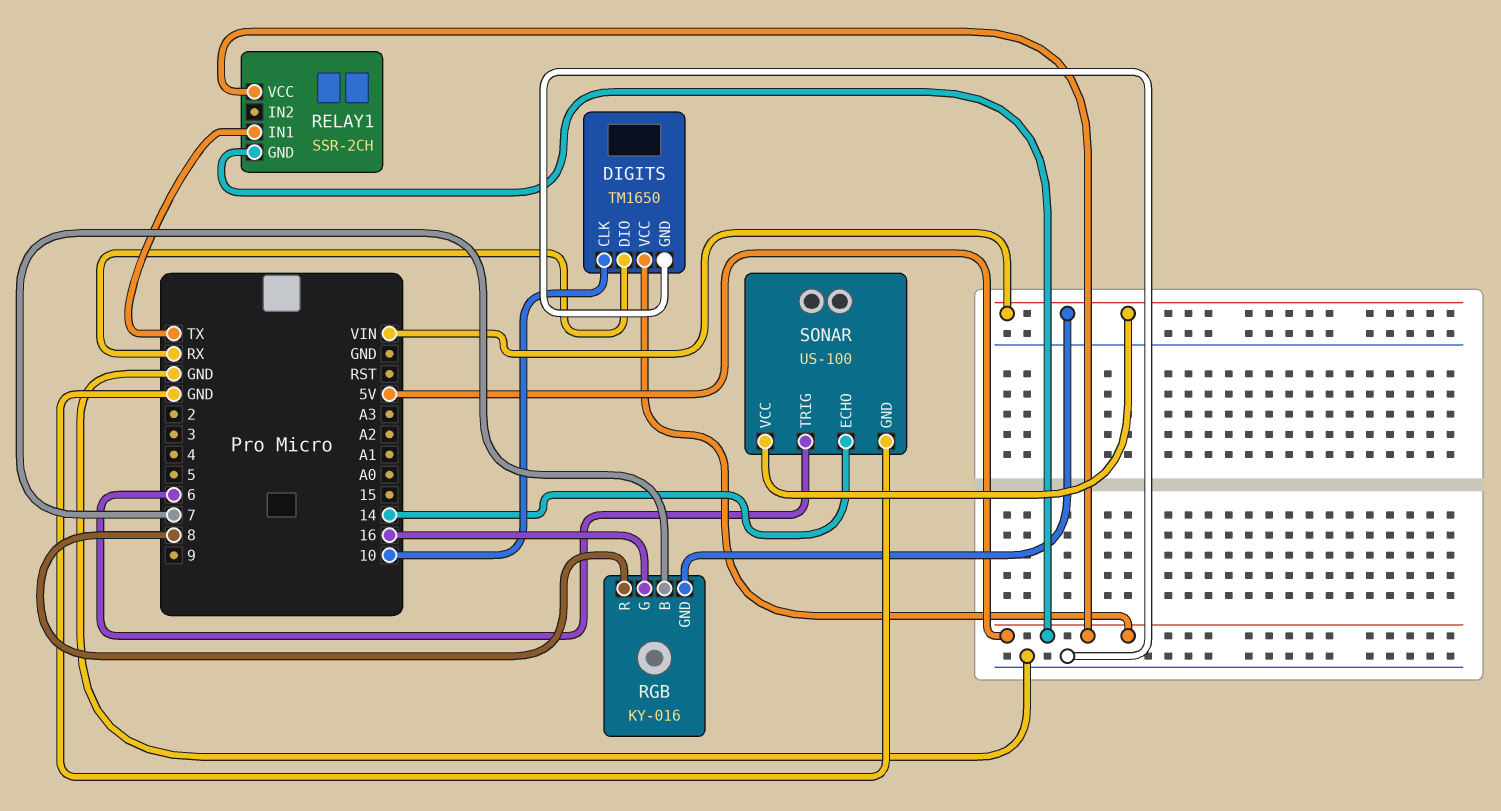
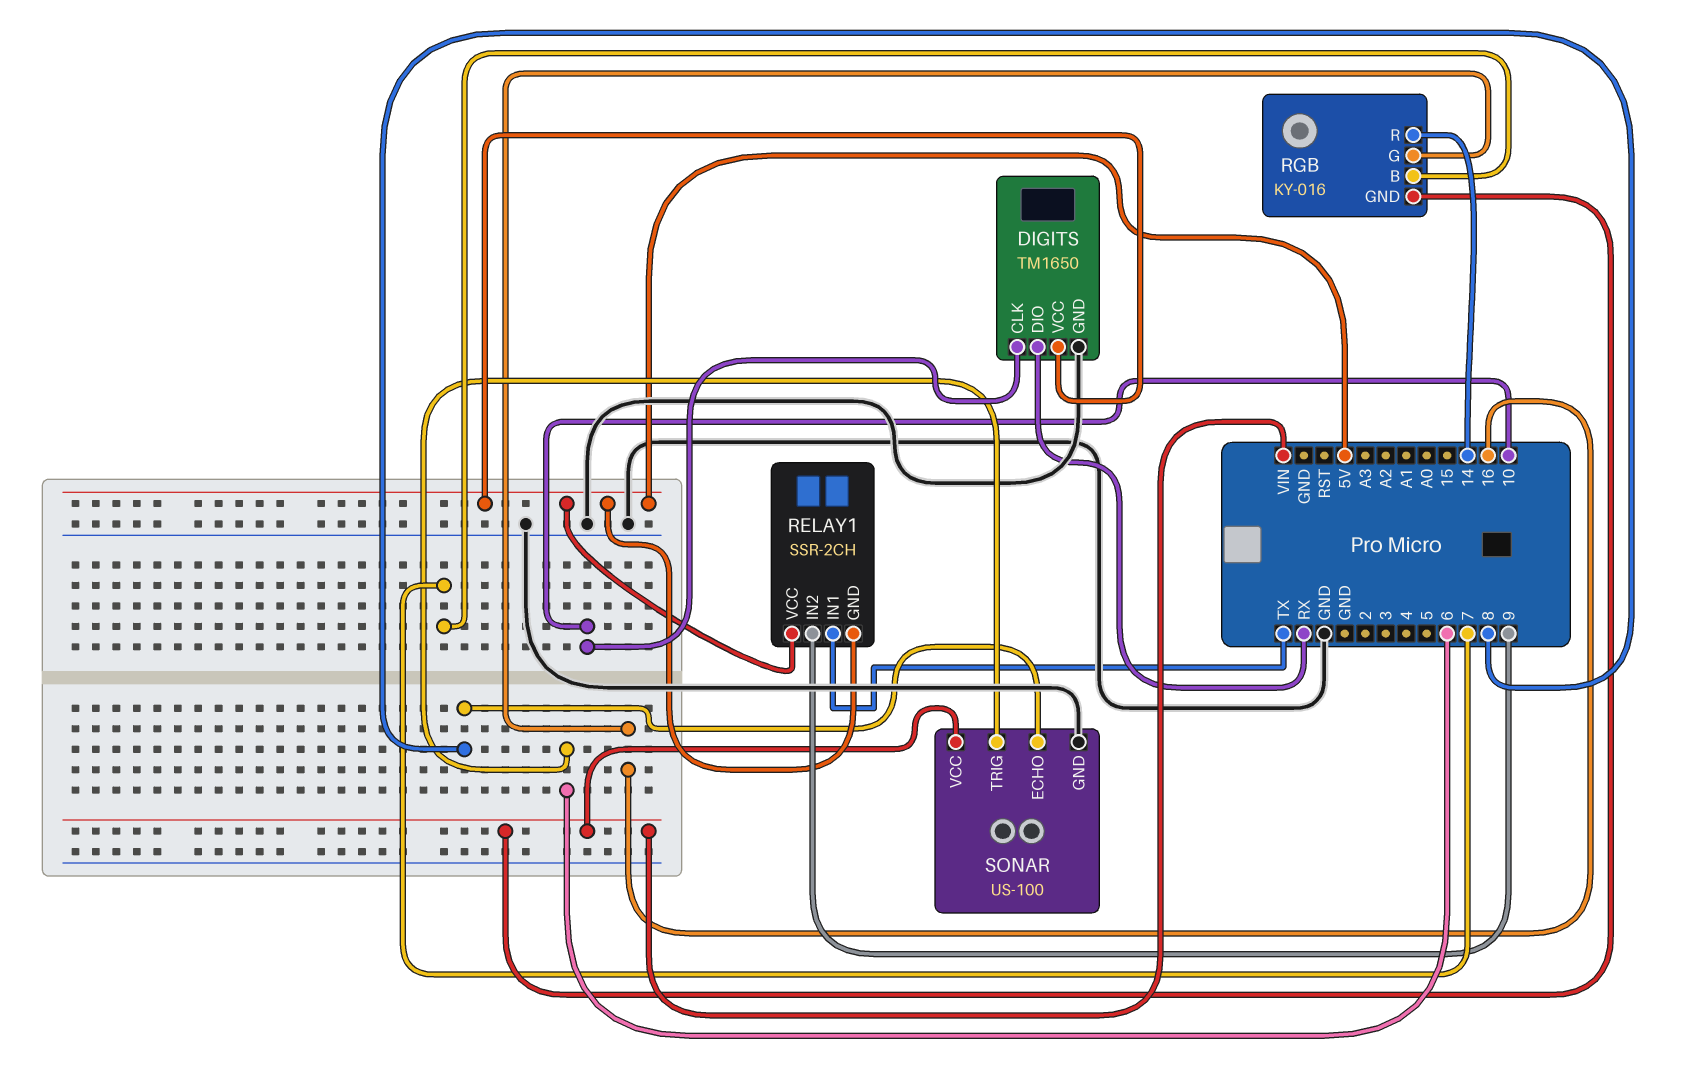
RELAY1 pin IN2: none -> 9
RGB pin R: 8 -> 14
SONAR pin ECHO: 14 -> 8

